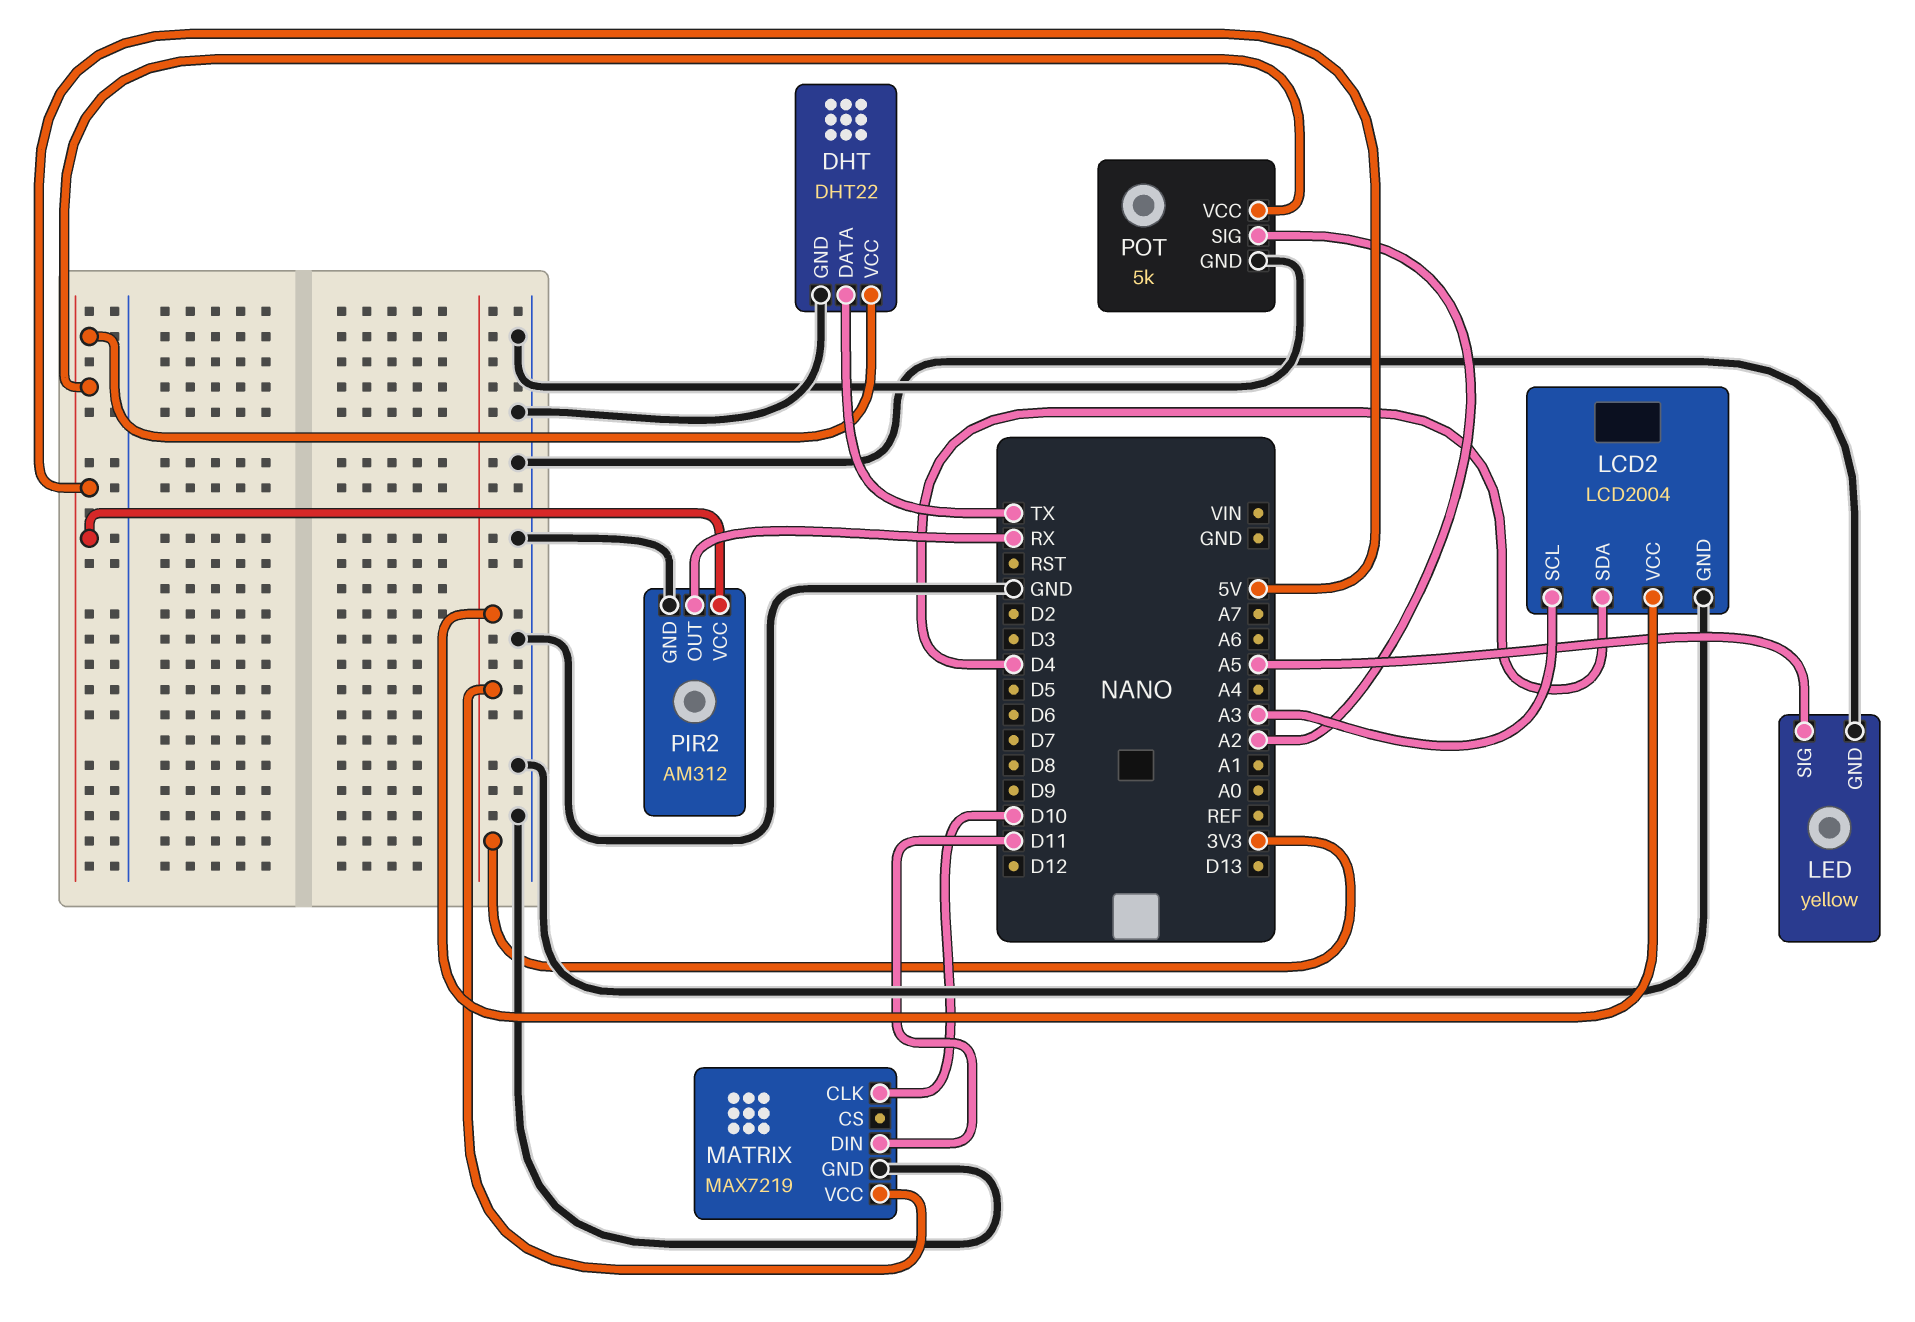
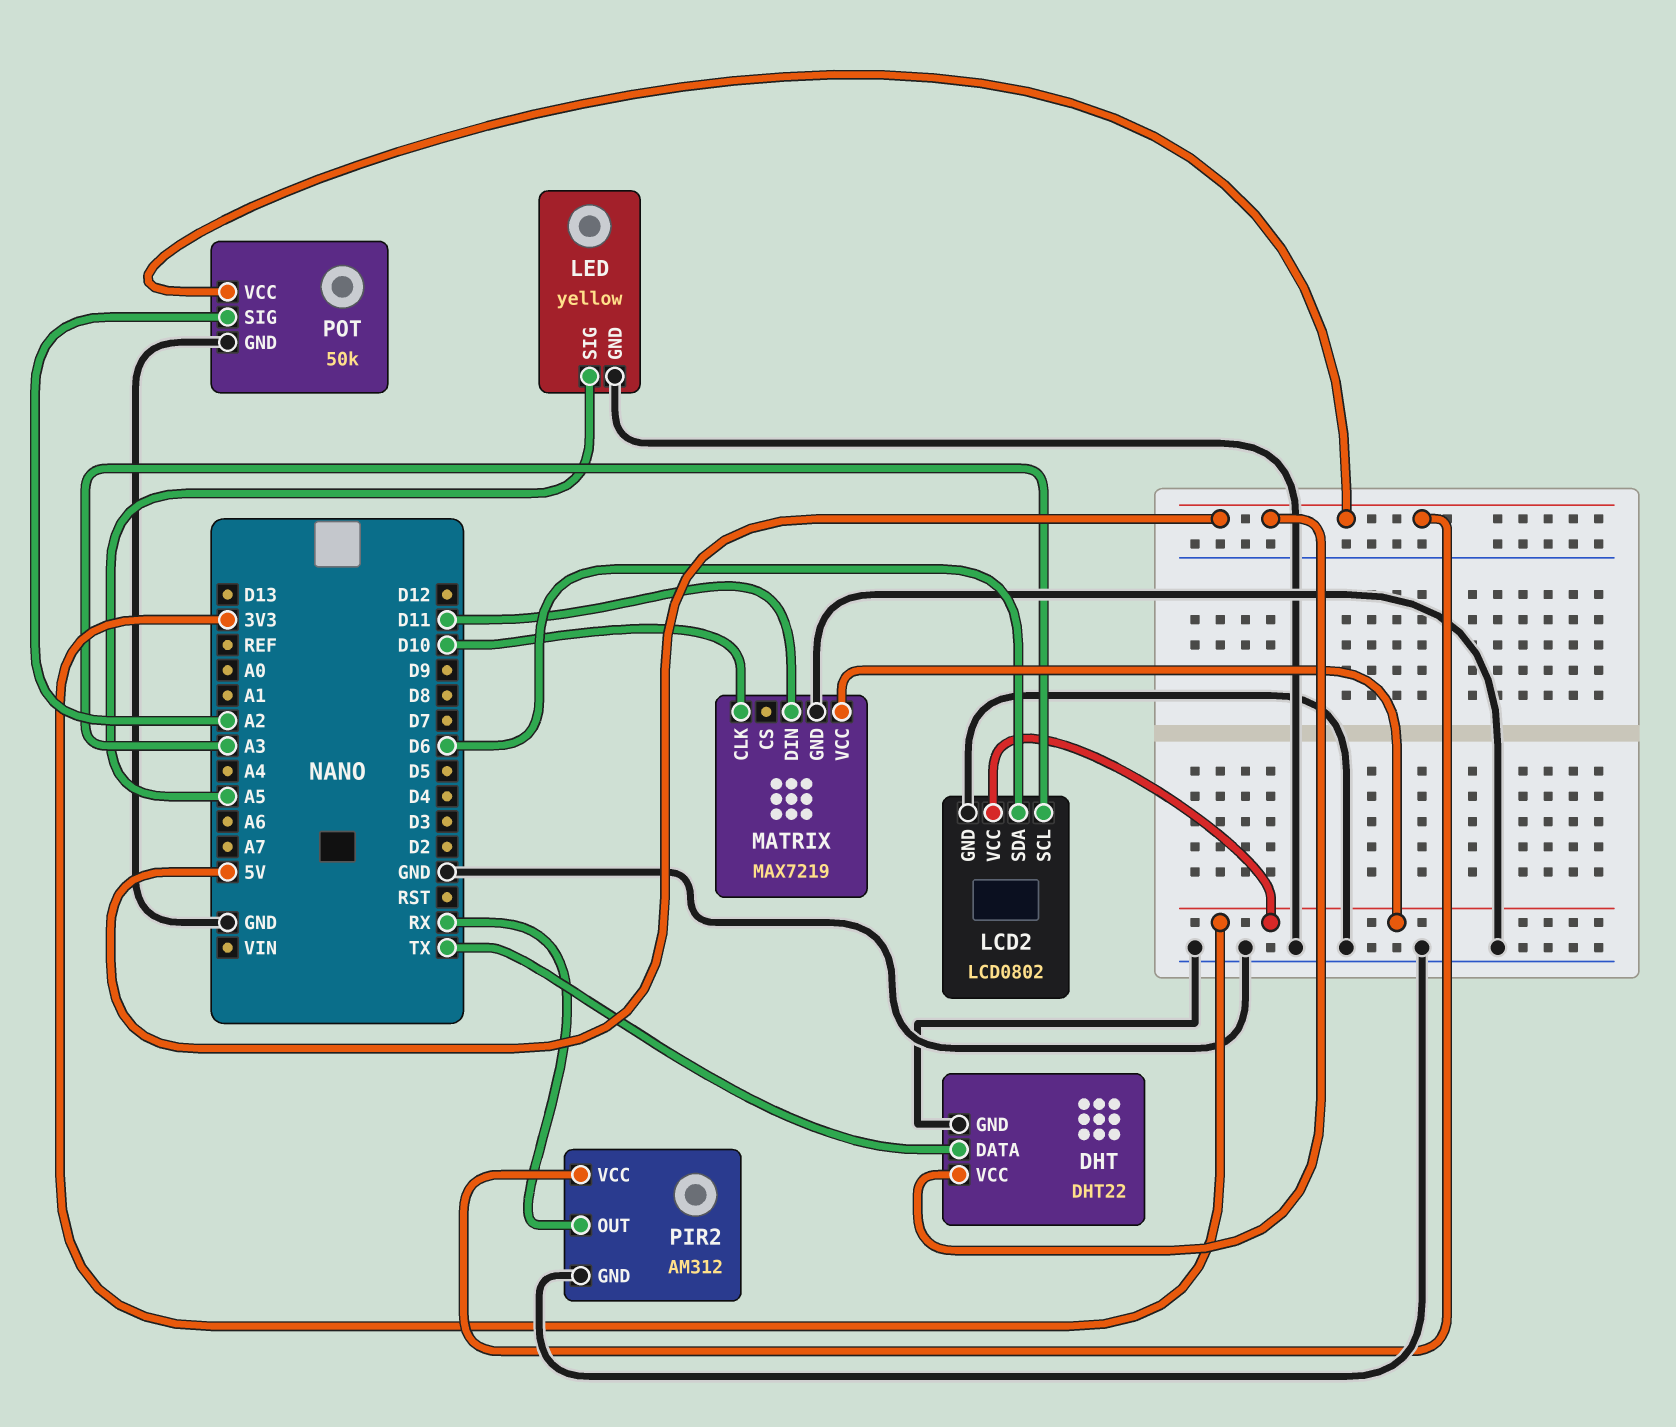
LCD2: LCD2004 -> LCD0802
LCD2 pin SDA: D4 -> D6
POT: 5k -> 50k

